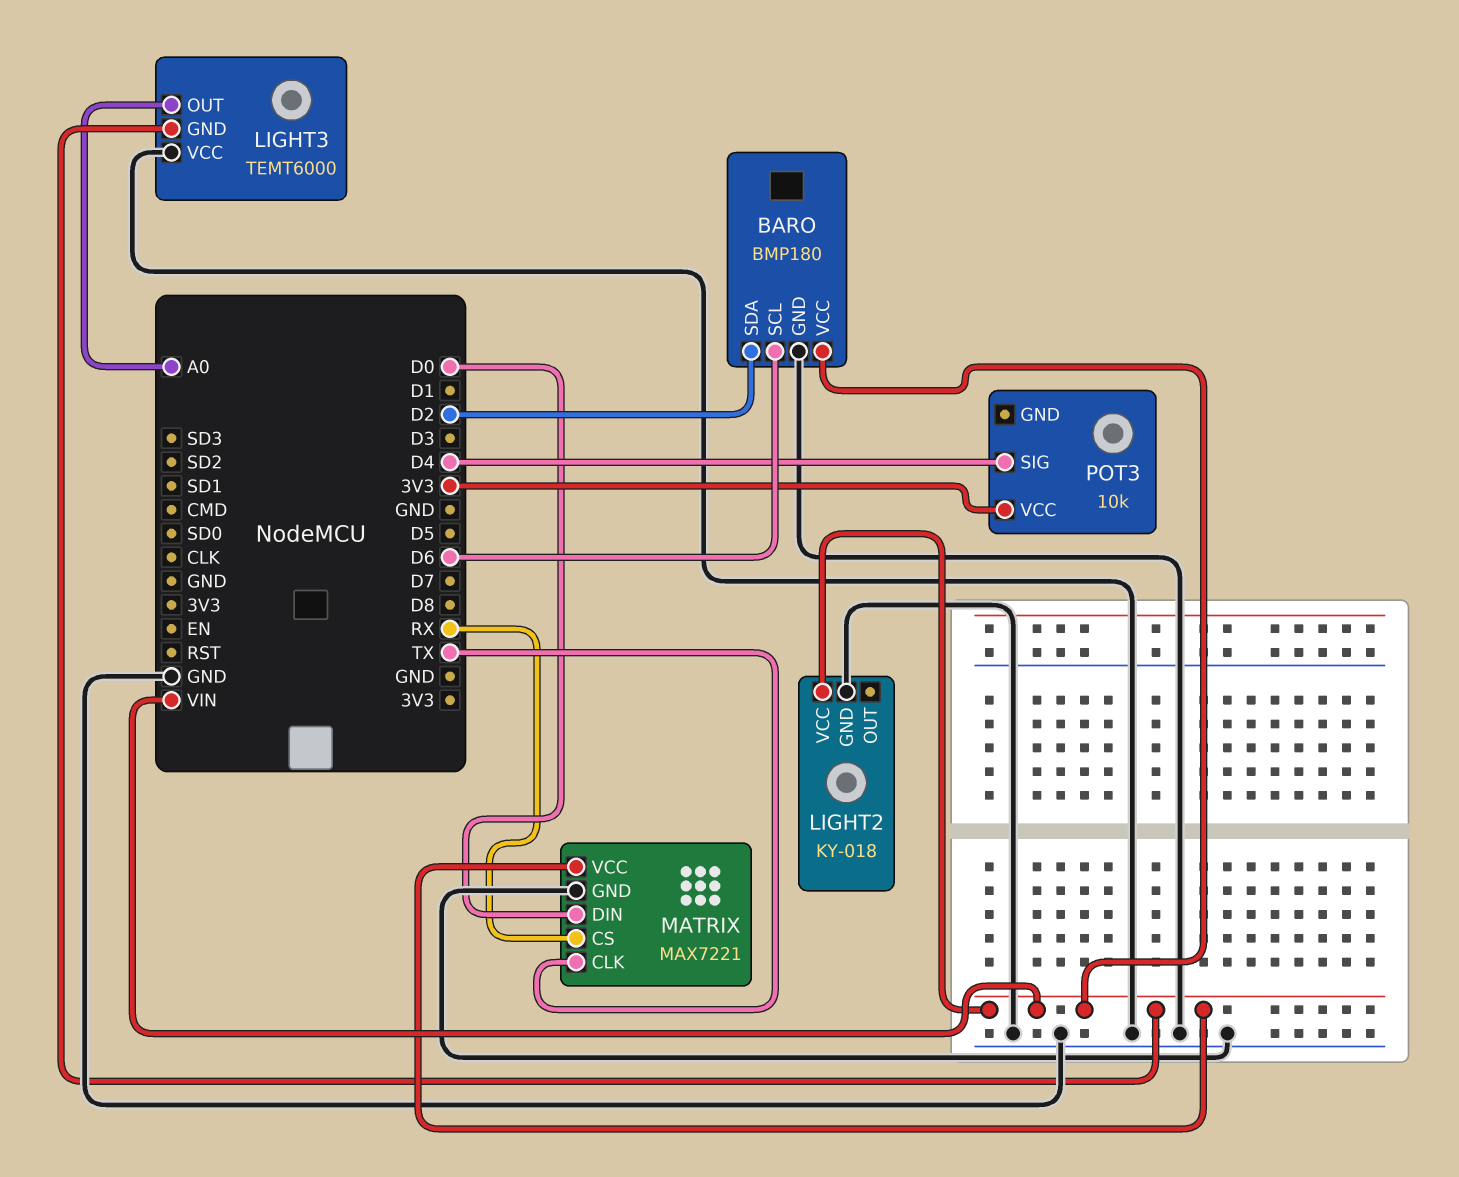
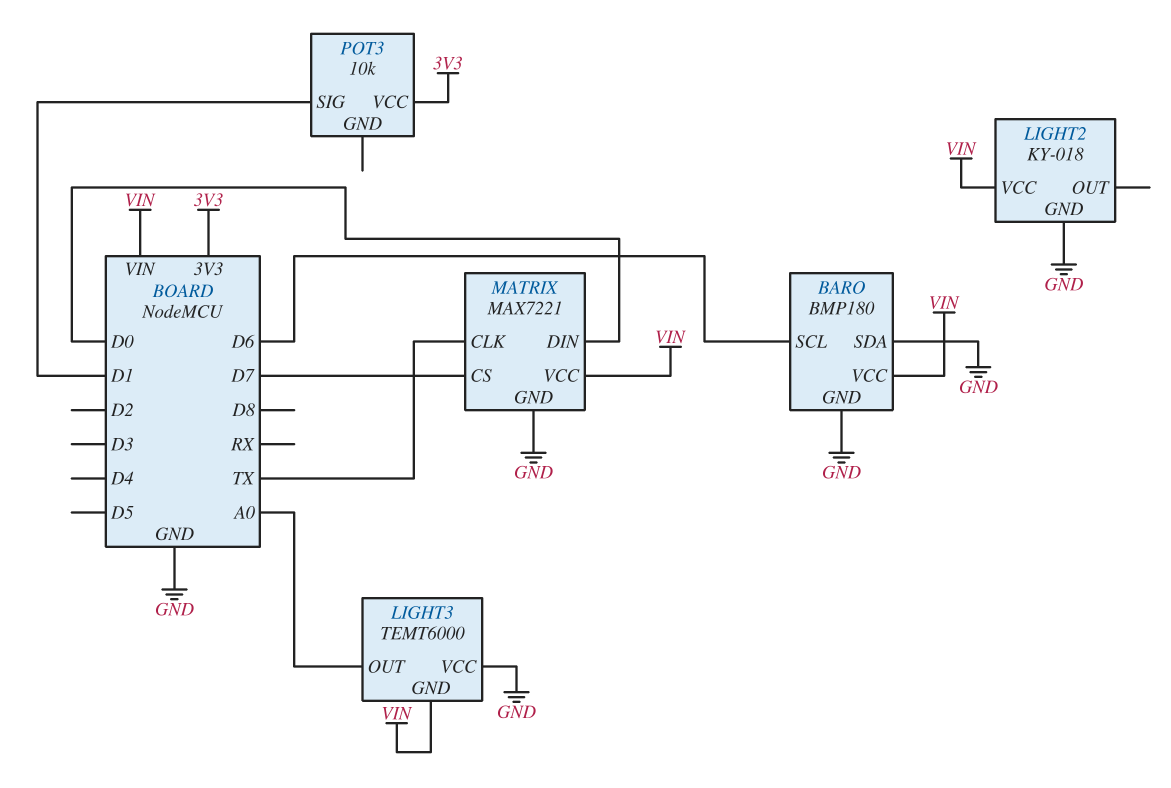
BARO pin SDA: D2 -> GND
MATRIX pin CS: RX -> D7
POT3 pin SIG: D4 -> D1

